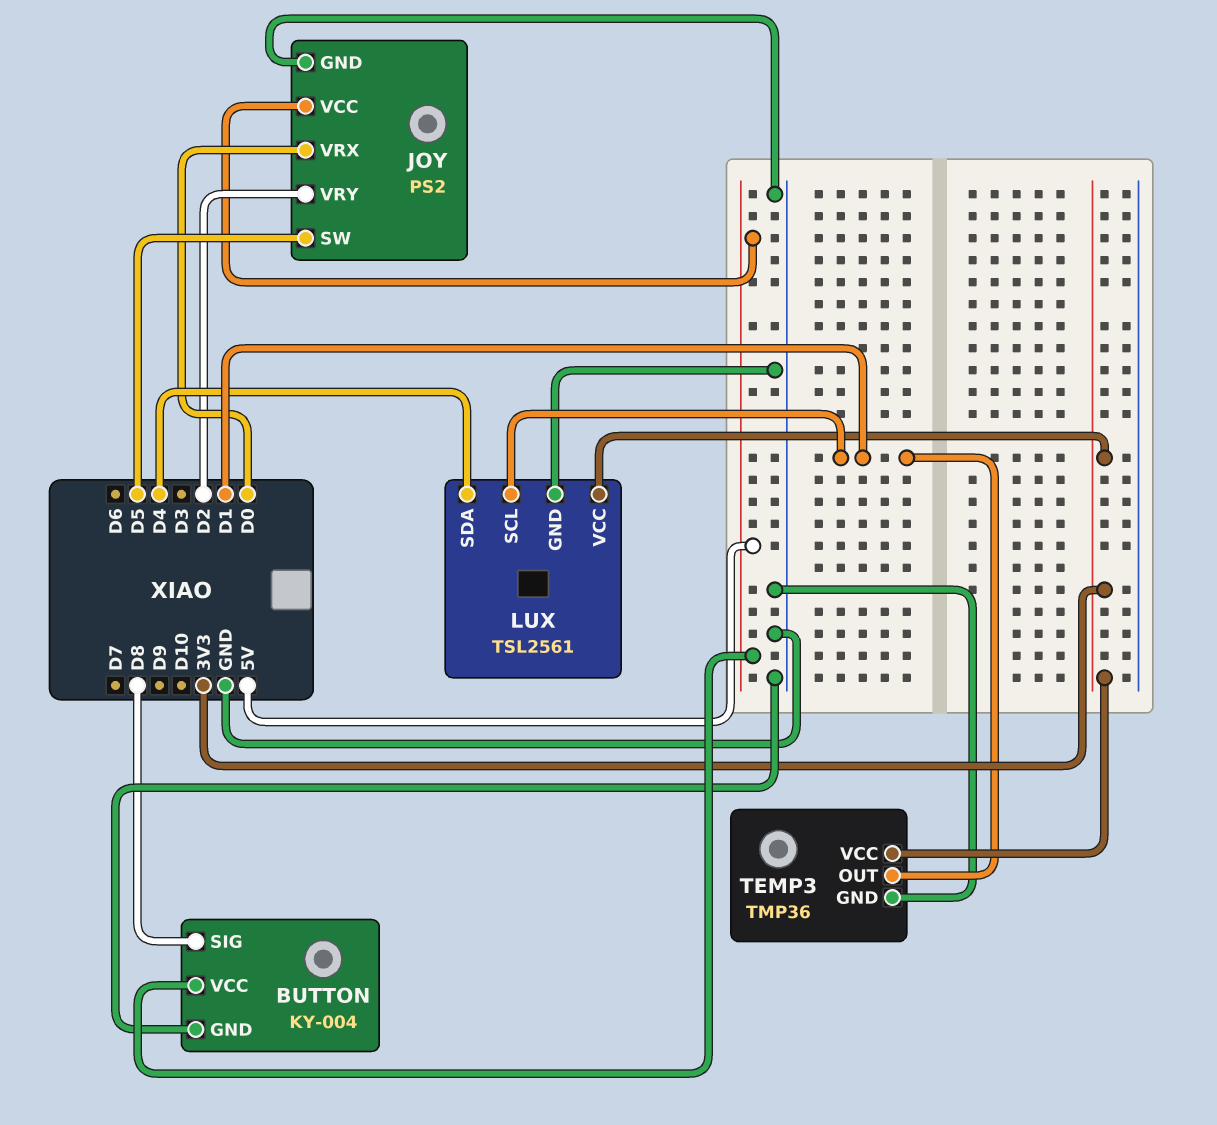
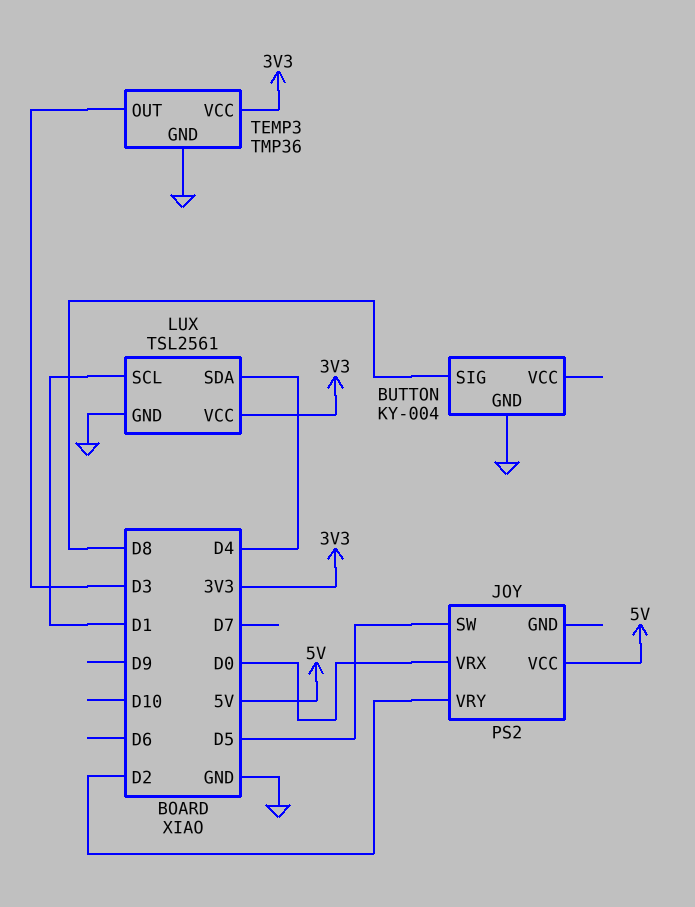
BUTTON pin VCC: 5V -> none
JOY pin GND: GND -> none
TEMP3 pin OUT: D1 -> D3

